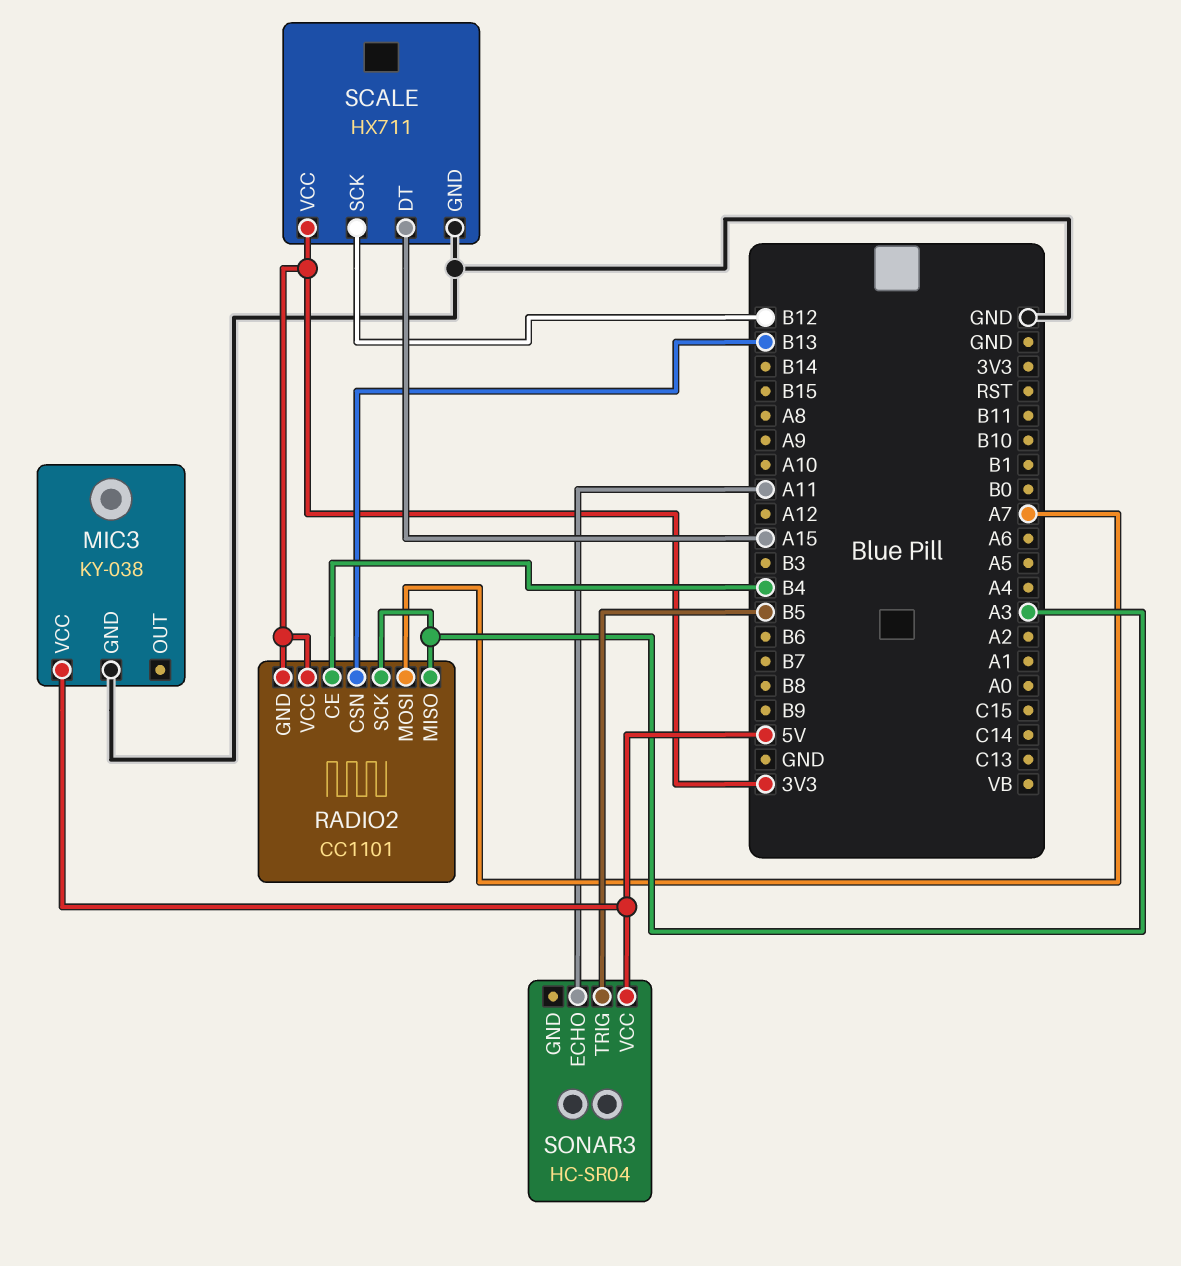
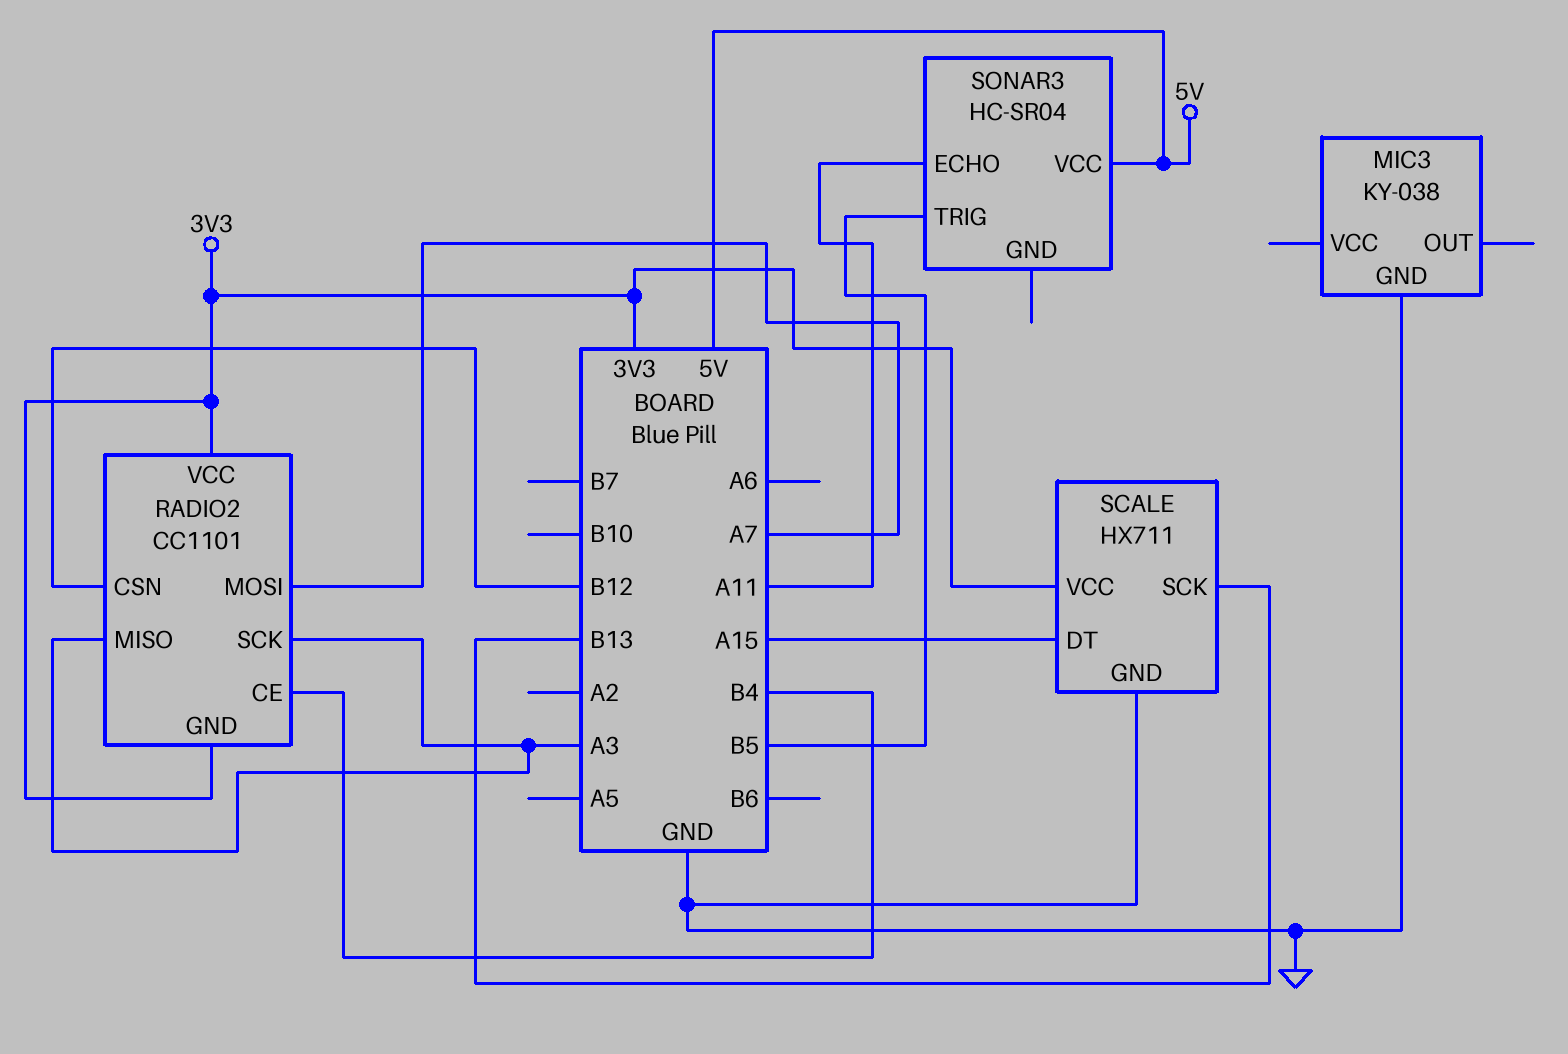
MIC3 pin VCC: 5V -> none
RADIO2 pin CSN: B13 -> B12
SCALE pin SCK: B12 -> B13

